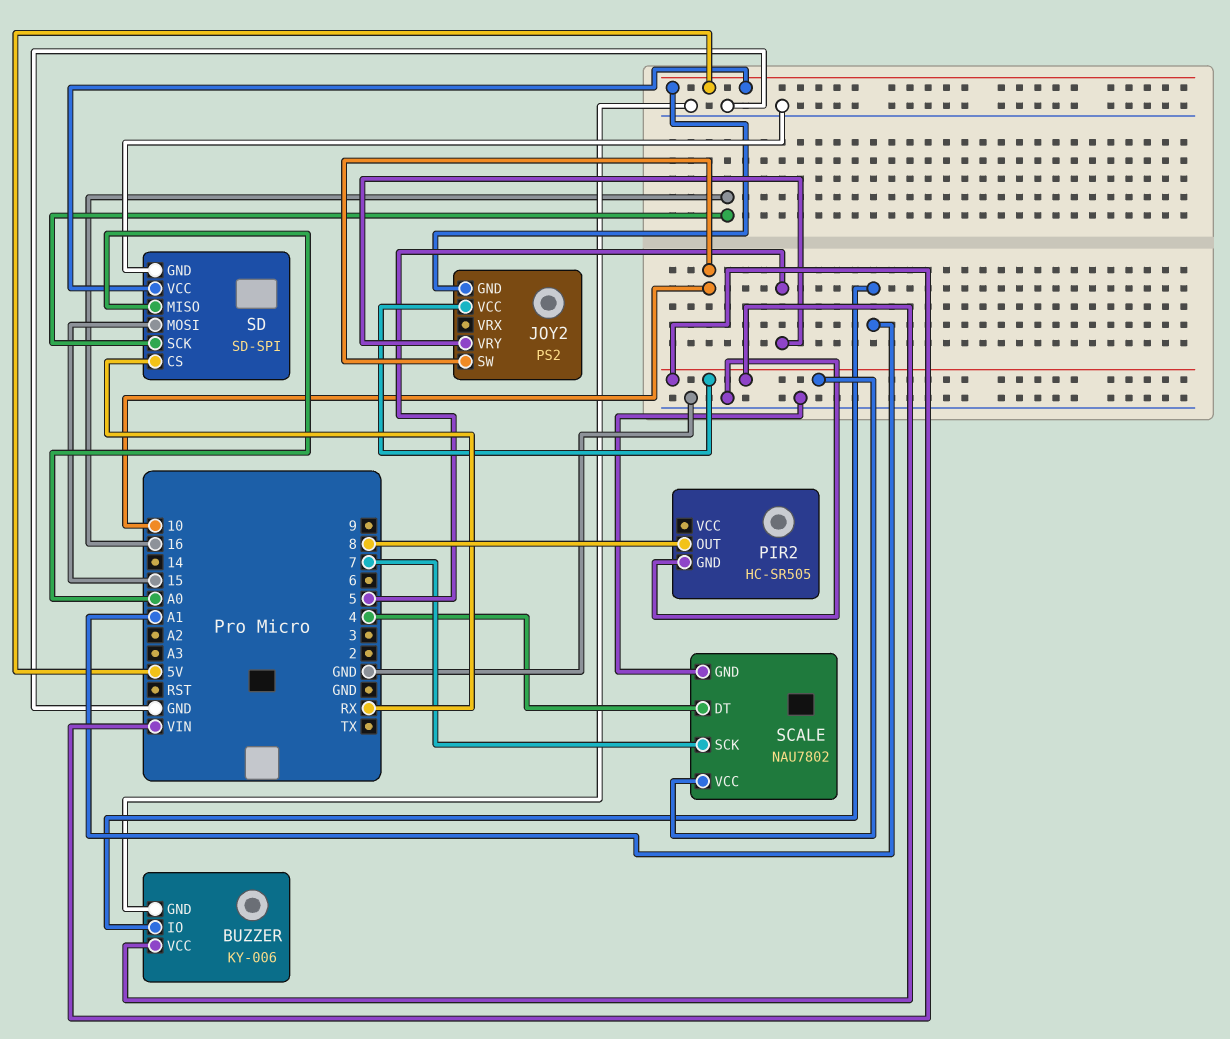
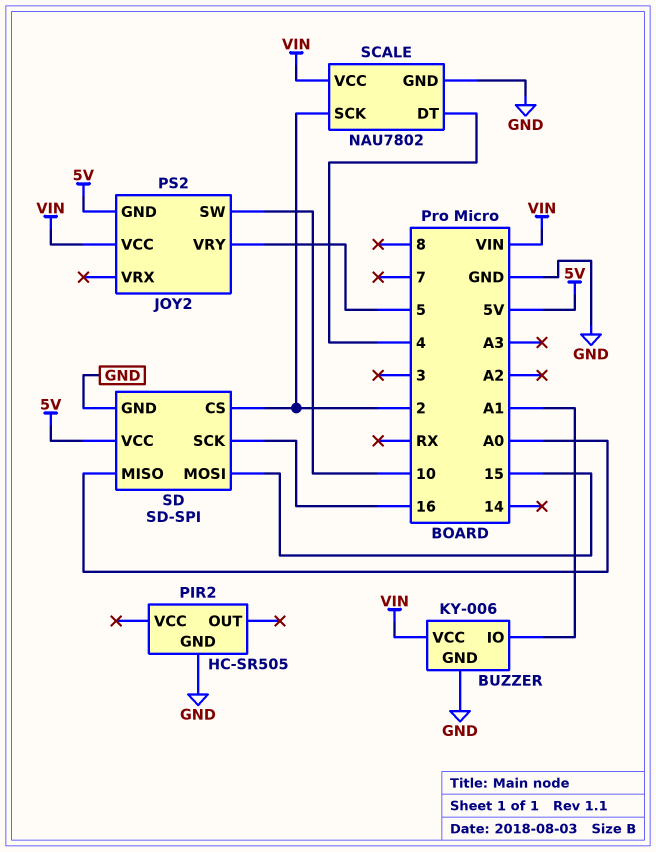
PIR2 pin OUT: 8 -> none
SCALE pin SCK: 7 -> 2
SD pin CS: RX -> 2

